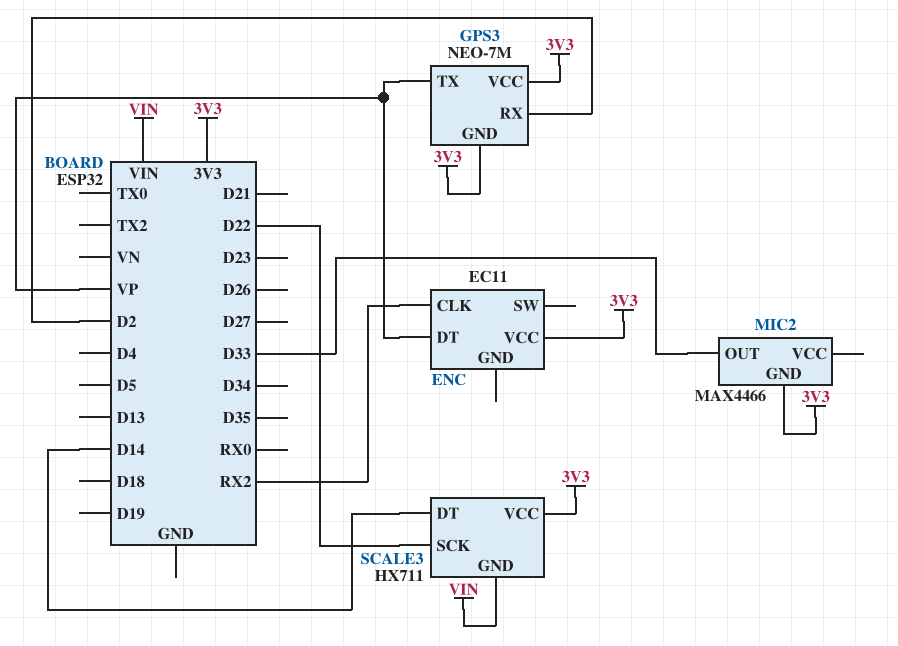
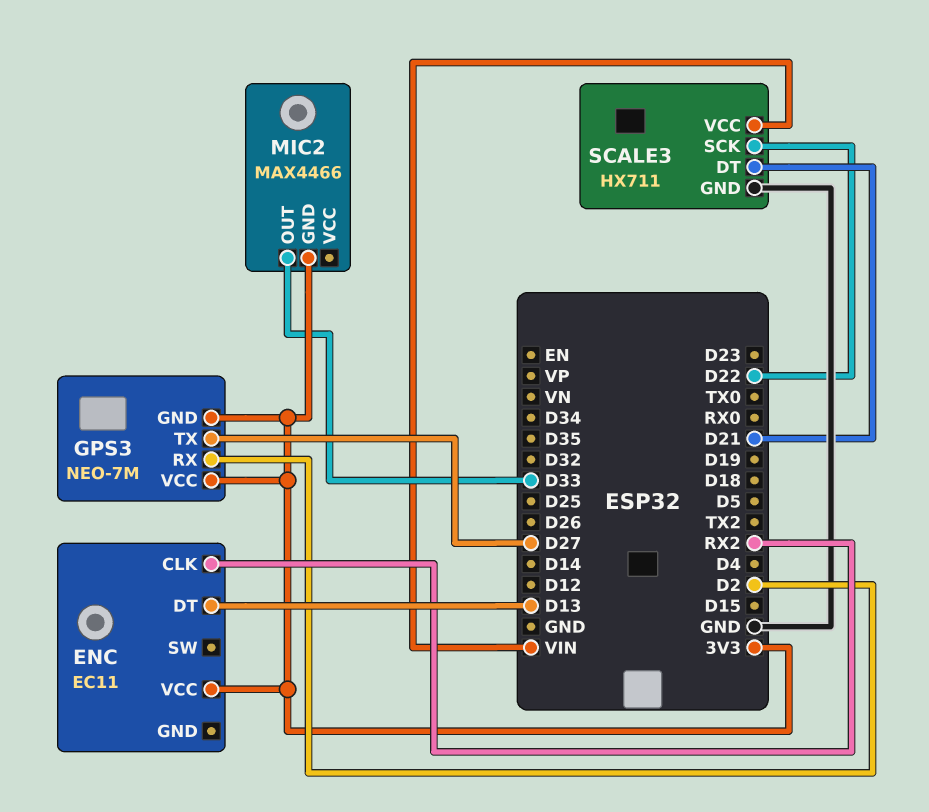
ENC pin DT: VP -> D13
GPS3 pin TX: VP -> D27
SCALE3 pin DT: D14 -> D21
SCALE3 pin GND: VIN -> GND
SCALE3 pin VCC: 3V3 -> VIN

